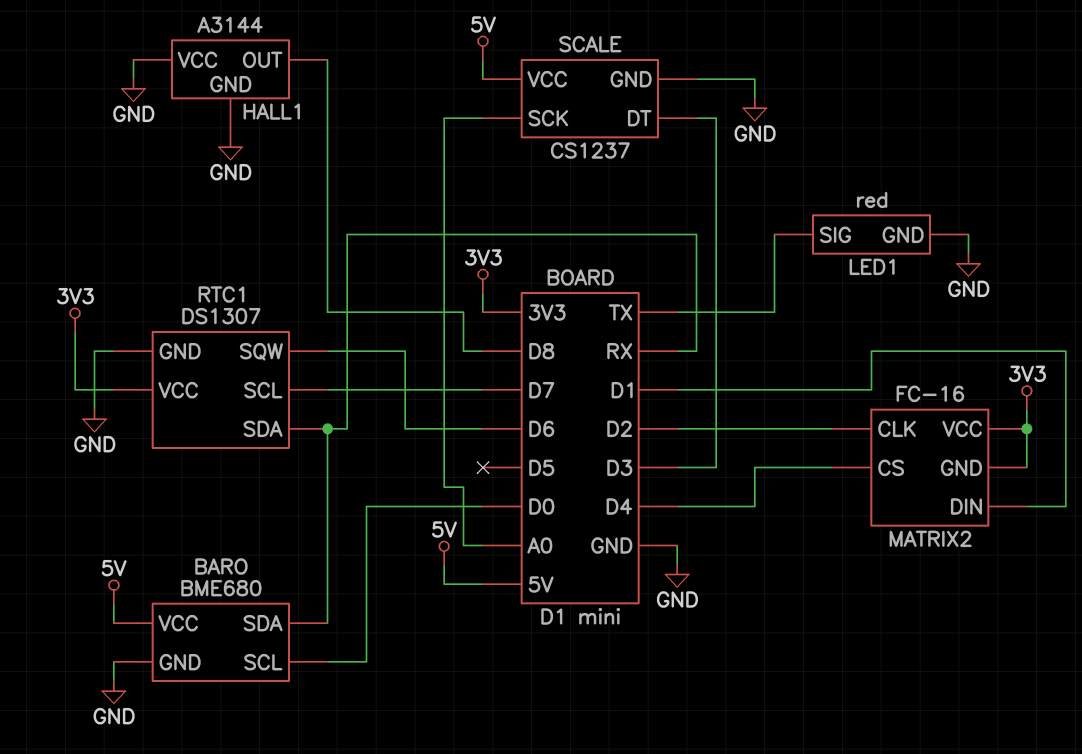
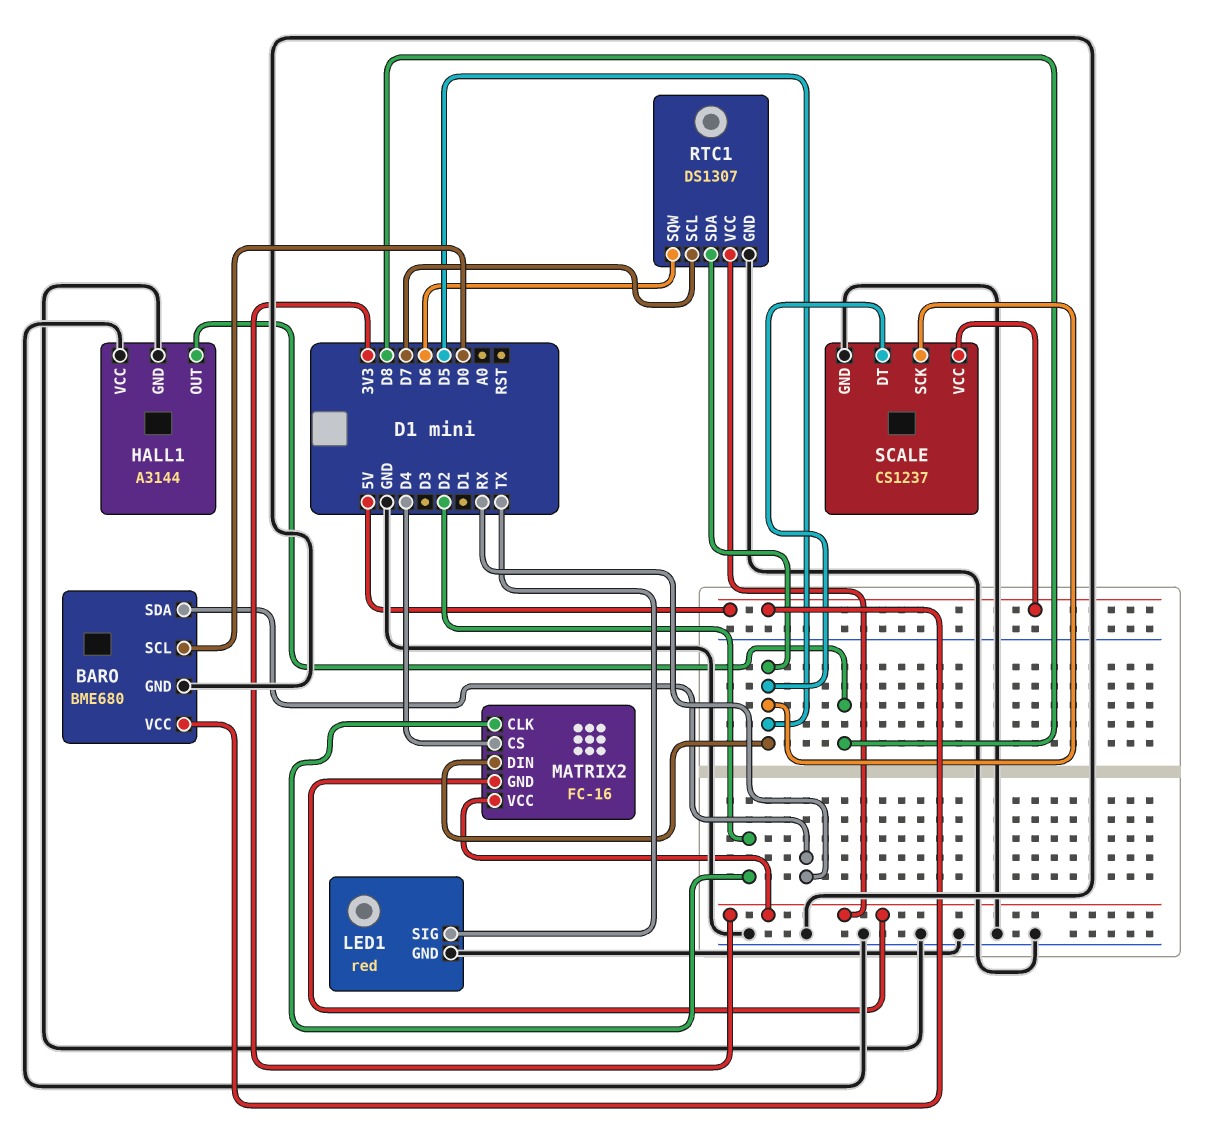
MATRIX2 pin DIN: D1 -> D5
RTC1 pin SDA: RX -> D5
SCALE pin DT: D3 -> D5
SCALE pin SCK: A0 -> D5

